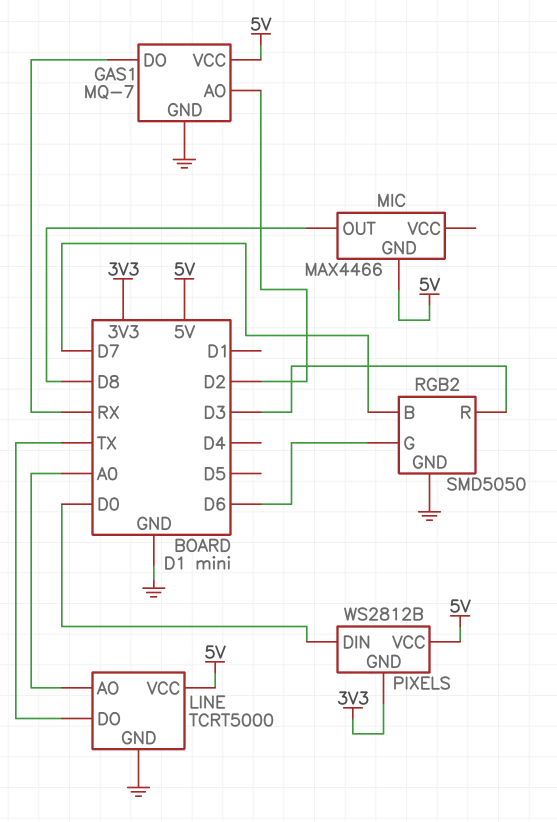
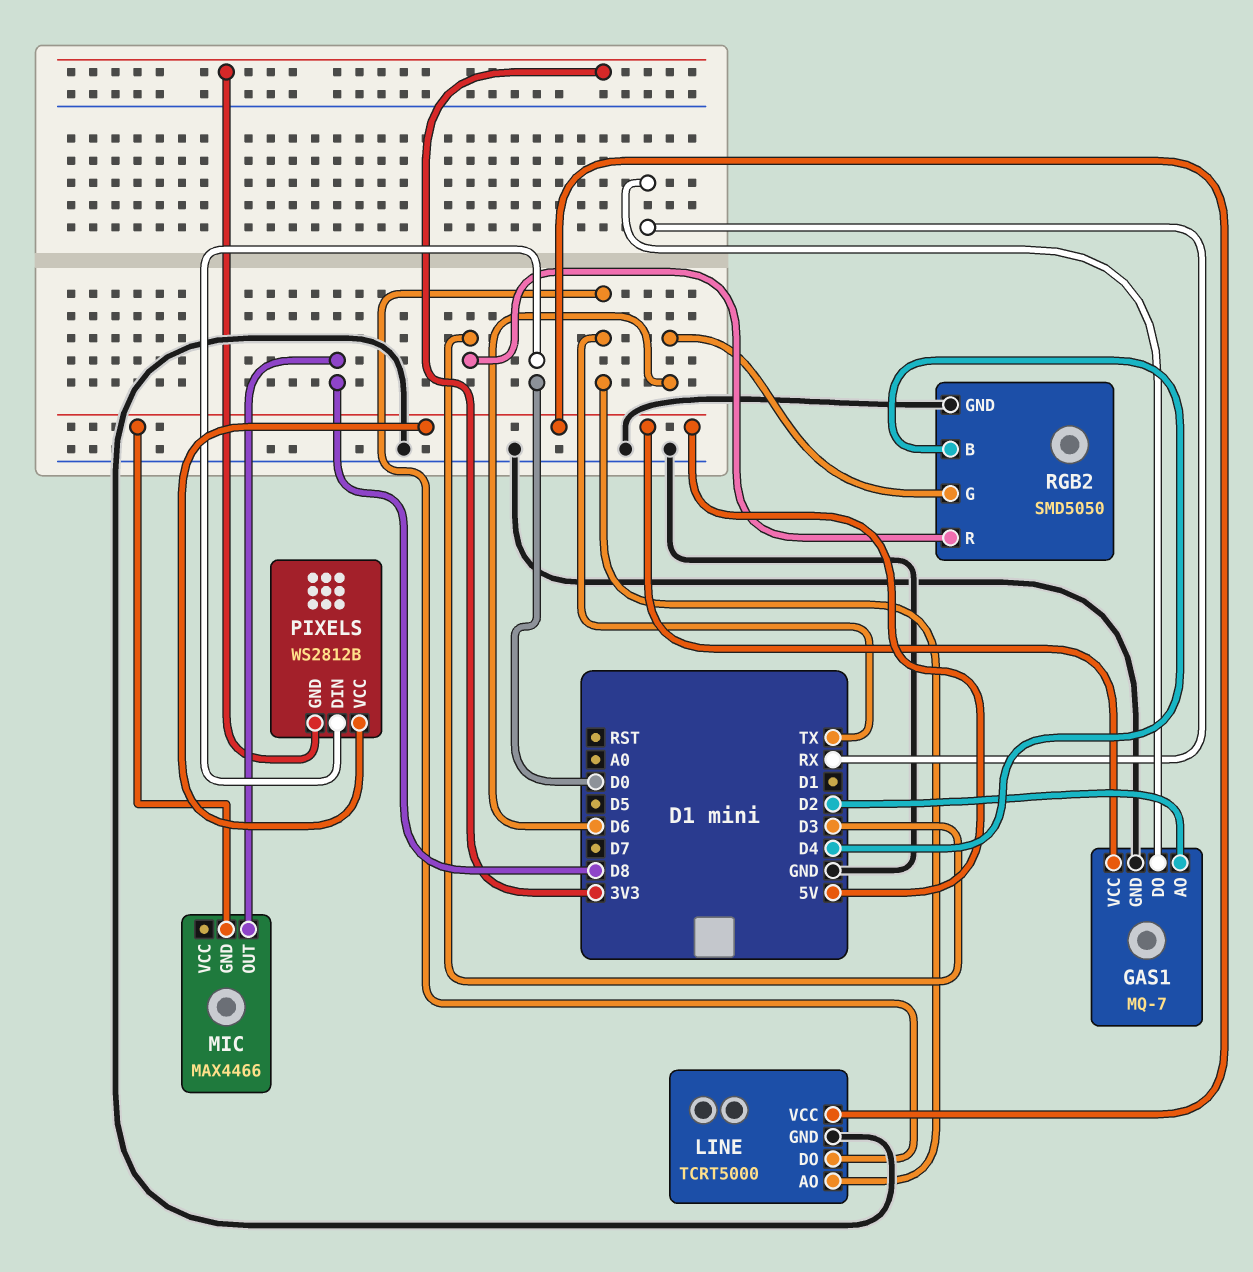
LINE pin AO: A0 -> TX
RGB2 pin B: D7 -> D4

